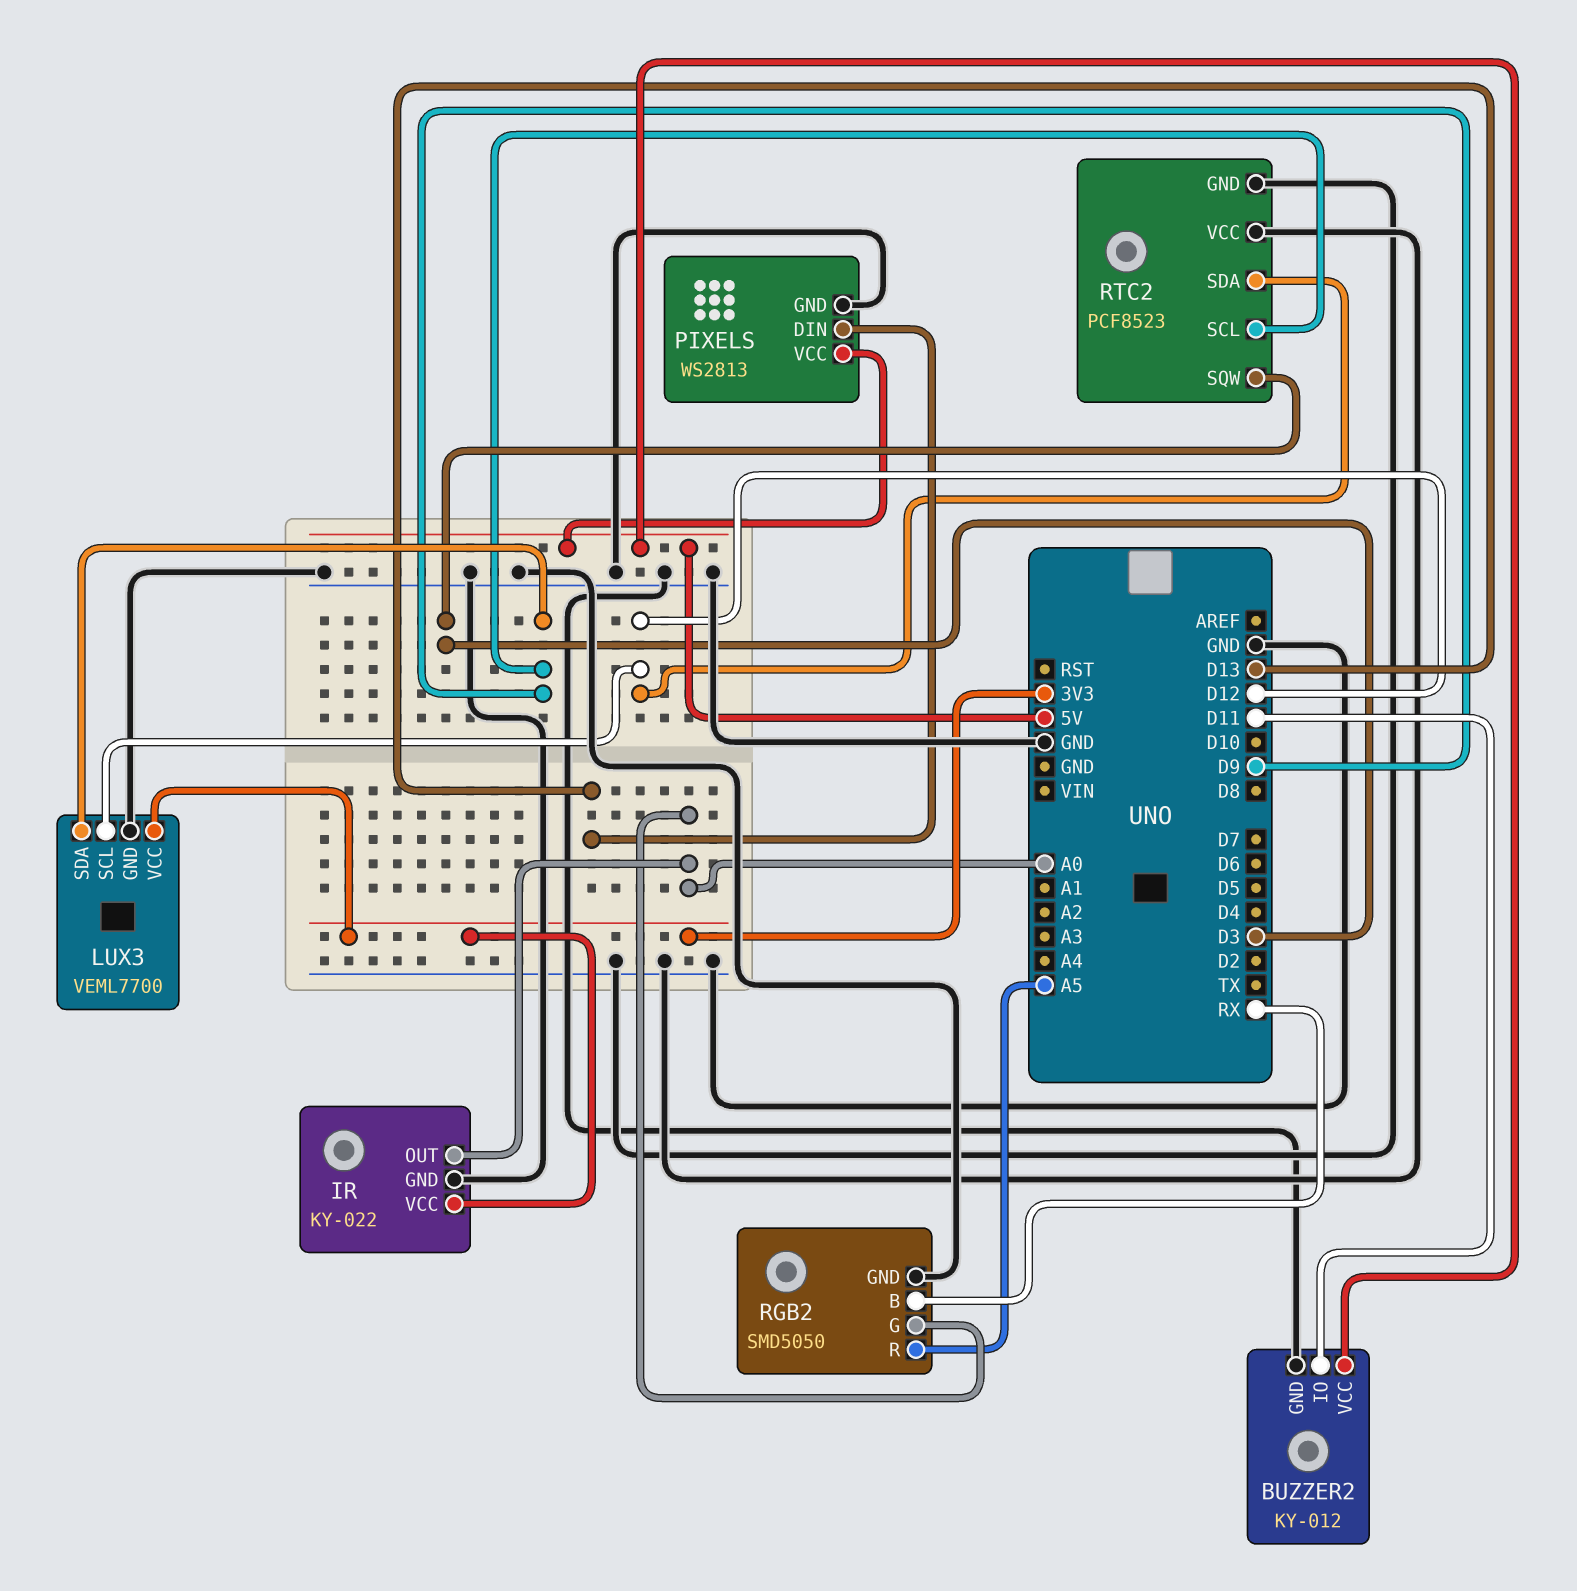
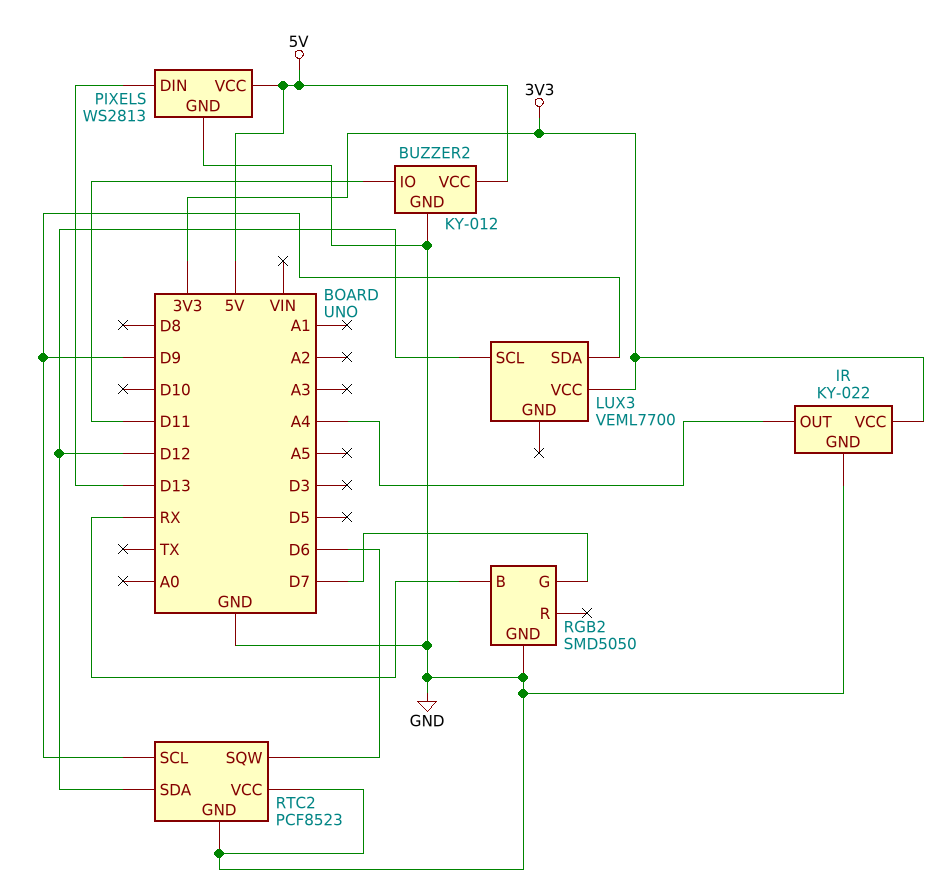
IR pin OUT: A0 -> A4
LUX3 pin GND: GND -> none
RGB2 pin G: A0 -> D7
RGB2 pin R: A5 -> none
RTC2 pin SQW: D3 -> D6

